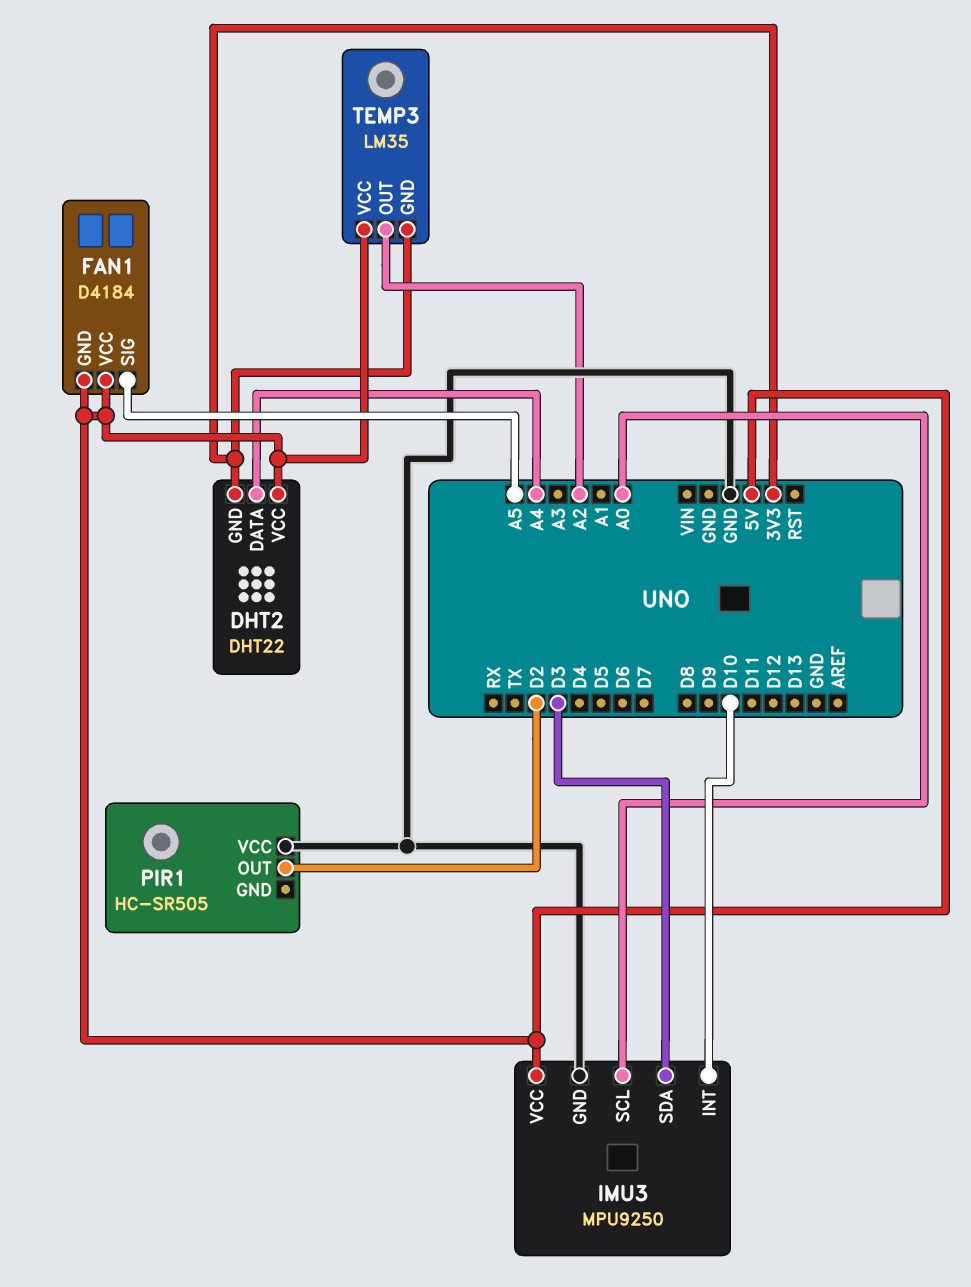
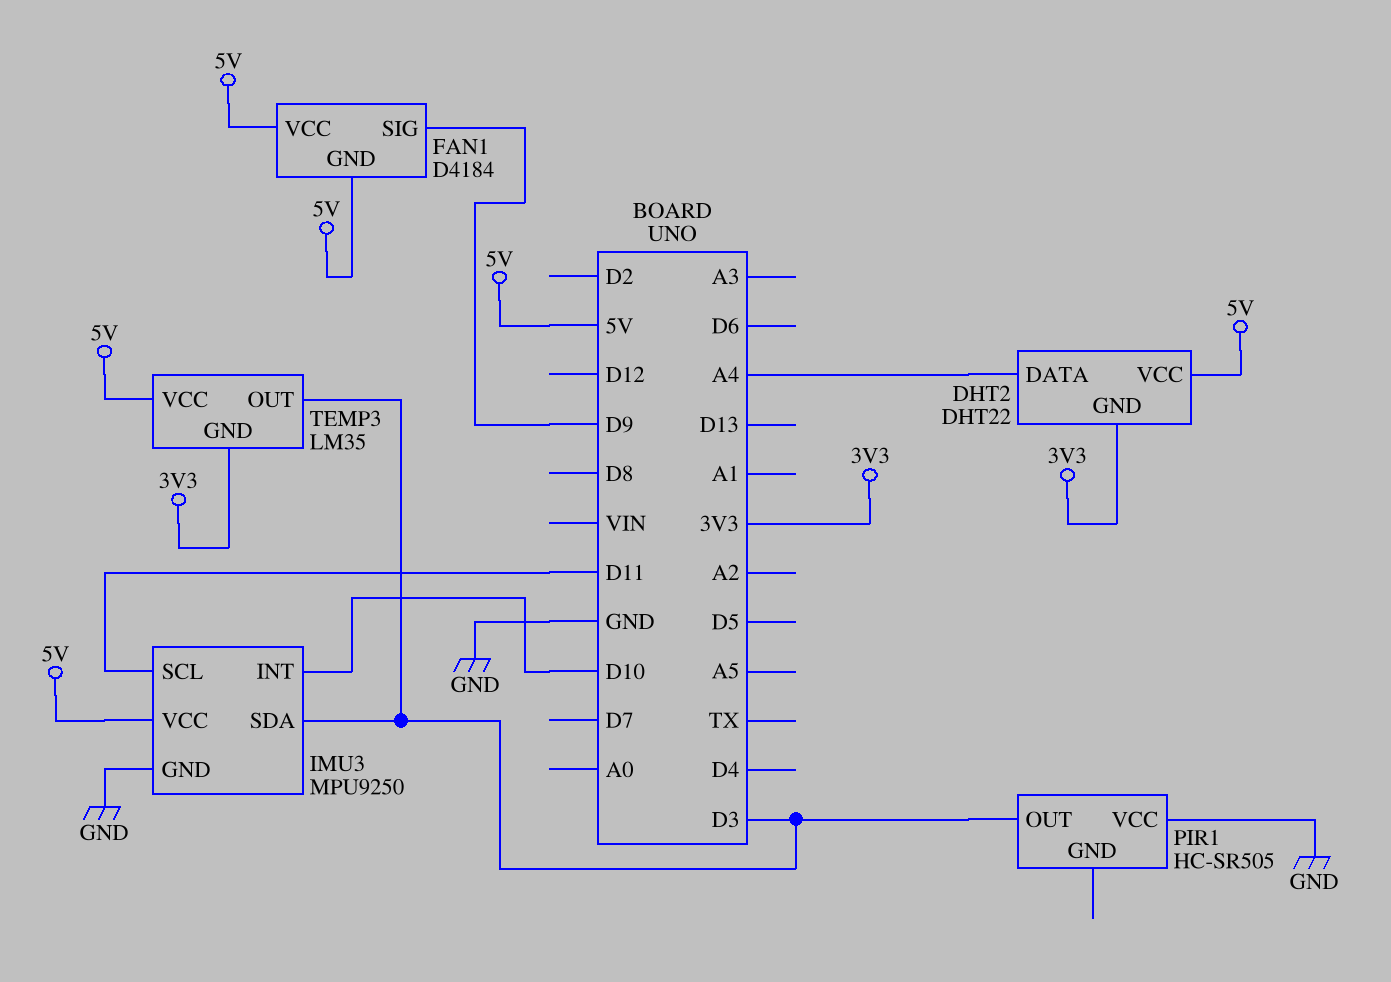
FAN1 pin SIG: A5 -> D9
IMU3 pin SCL: A0 -> D11
PIR1 pin OUT: D2 -> D3
TEMP3 pin OUT: A2 -> D3

